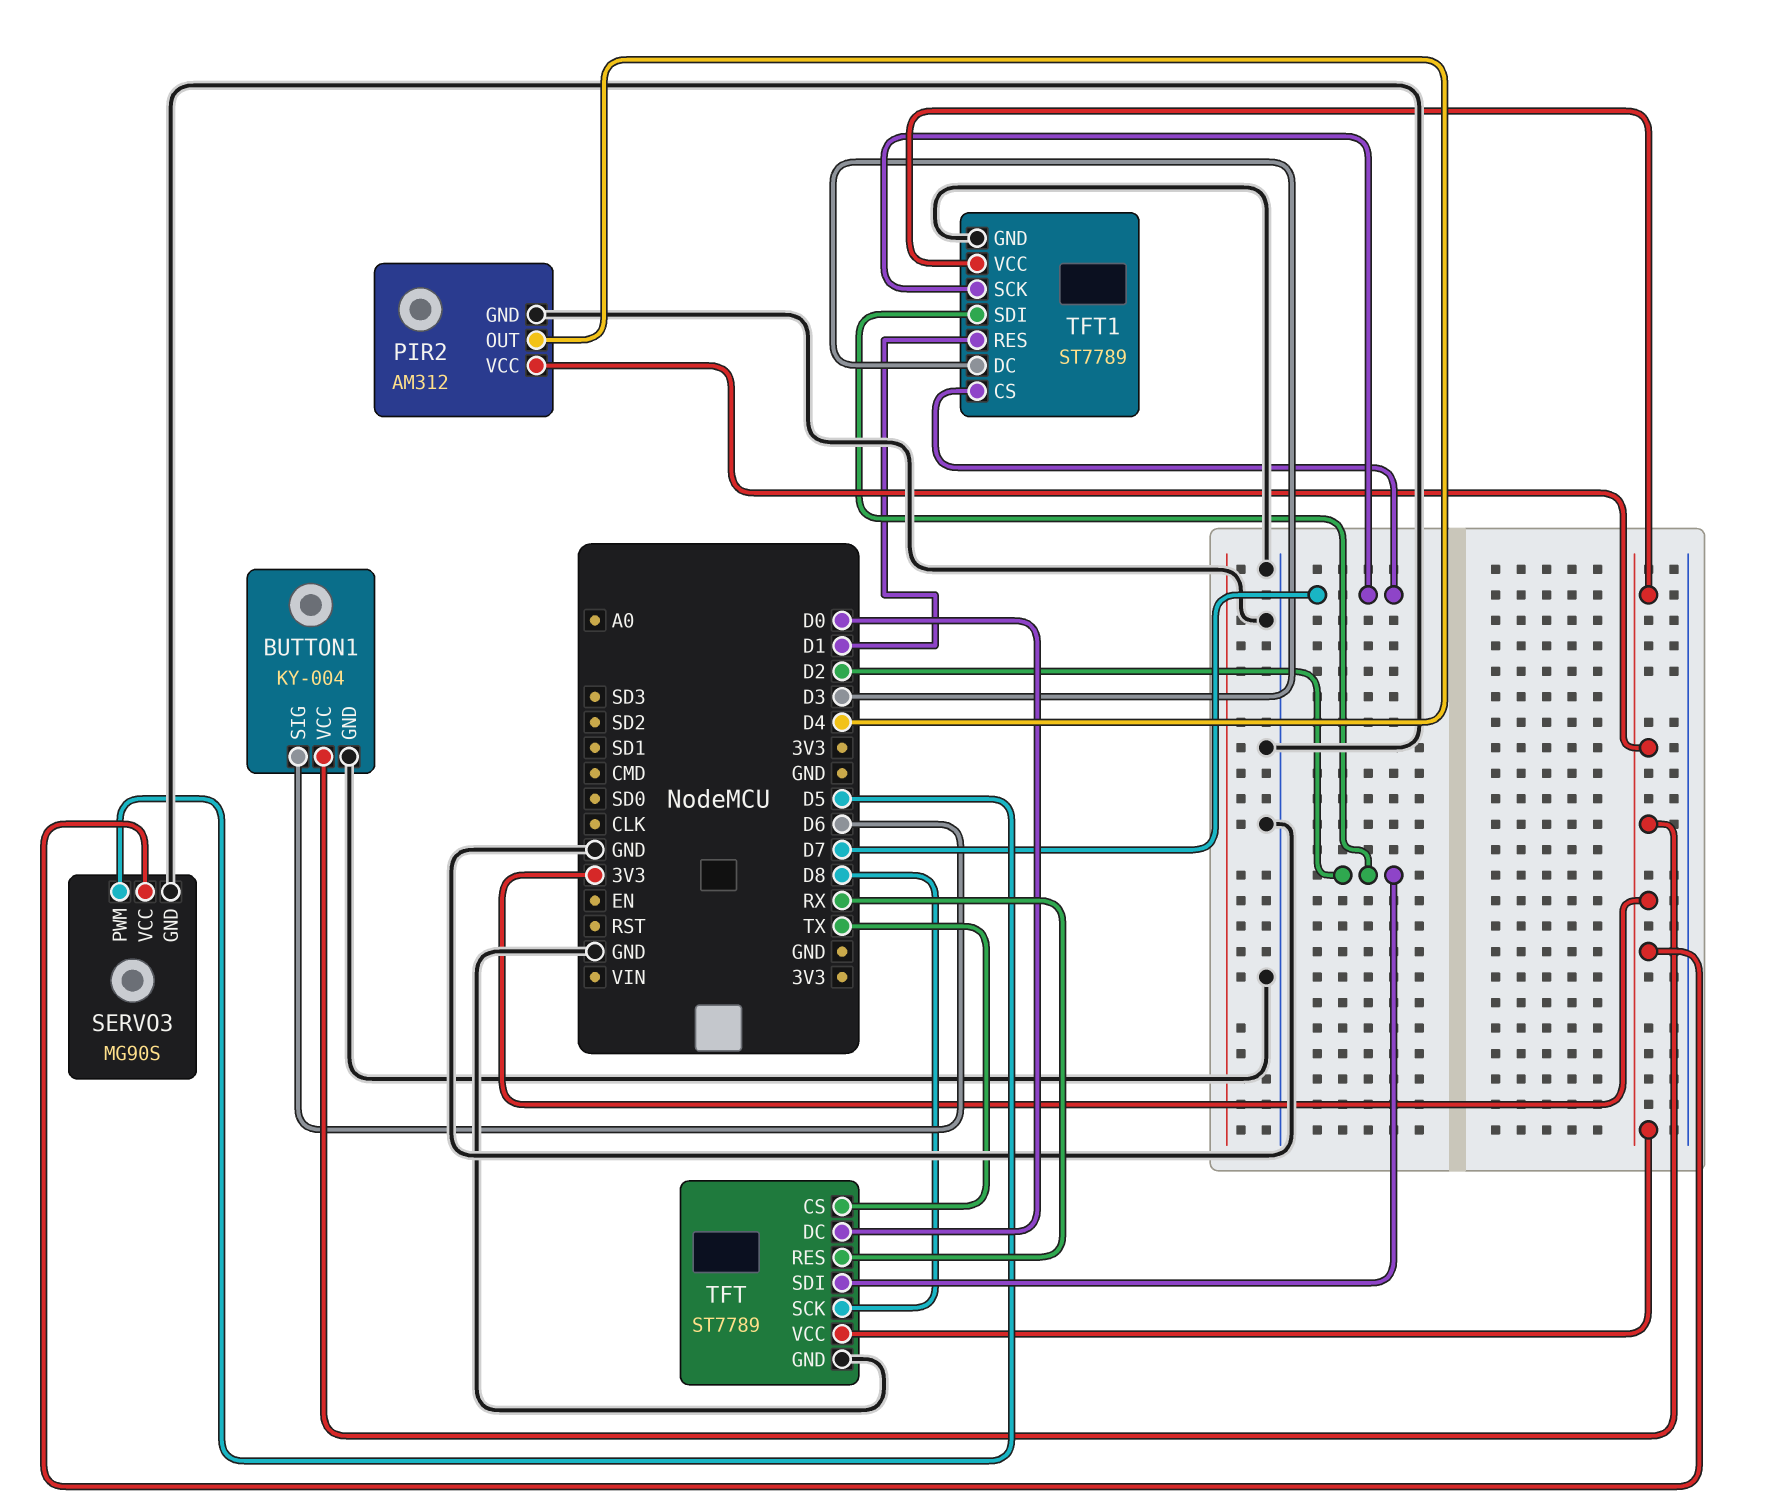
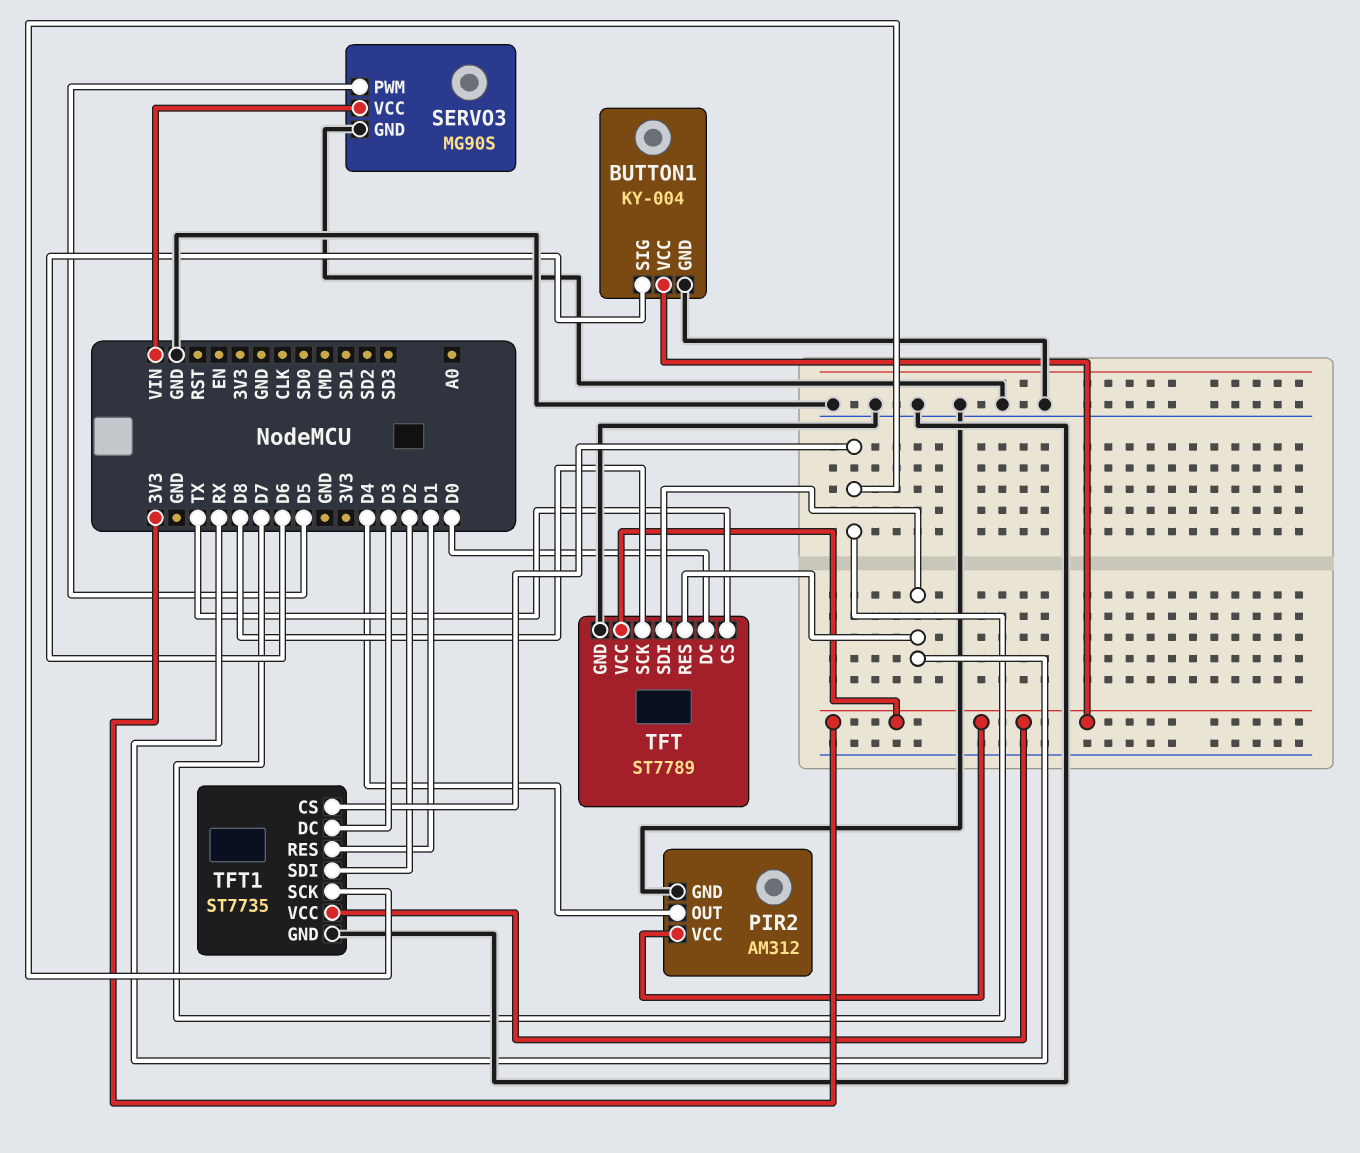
SERVO3 pin VCC: 3V3 -> VIN
TFT pin SDI: D2 -> RX
TFT1: ST7789 -> ST7735

